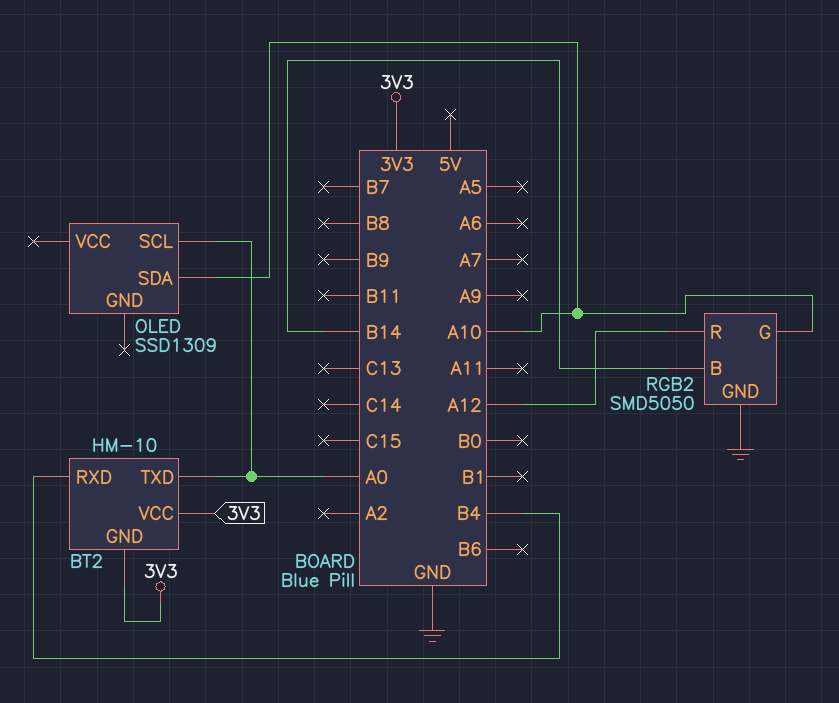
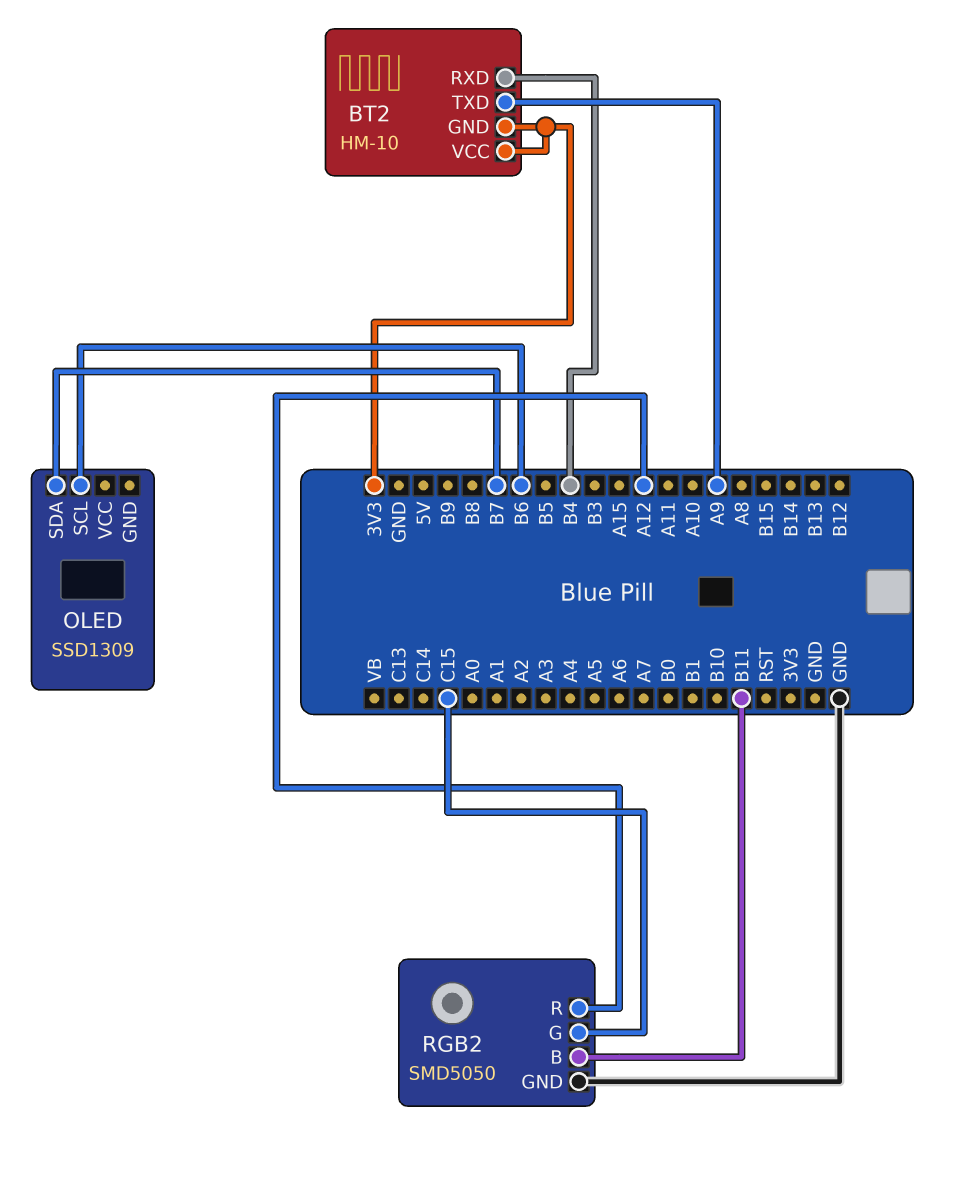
BT2 pin TXD: A0 -> A9
OLED pin SCL: A0 -> B6
OLED pin SDA: A10 -> B7
RGB2 pin B: B14 -> B11
RGB2 pin G: A10 -> C15

